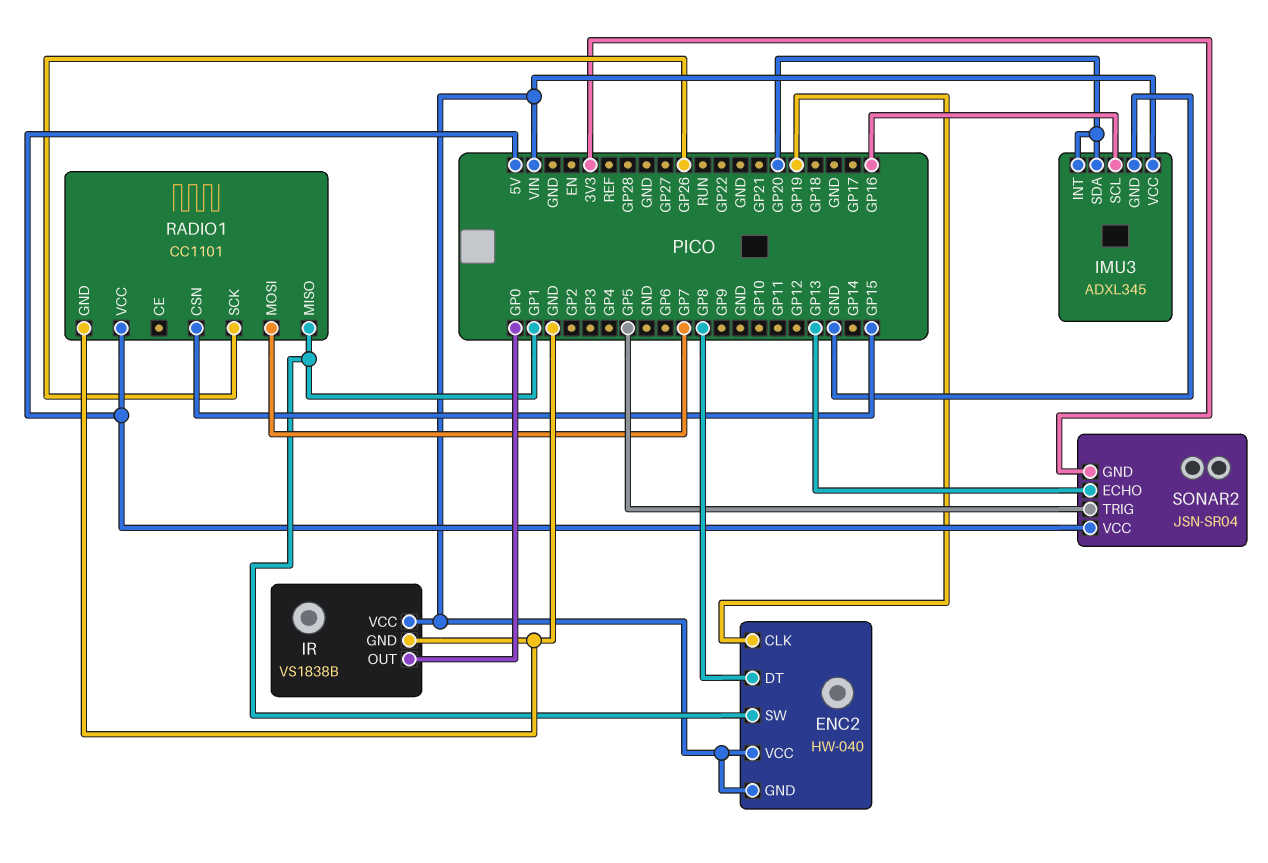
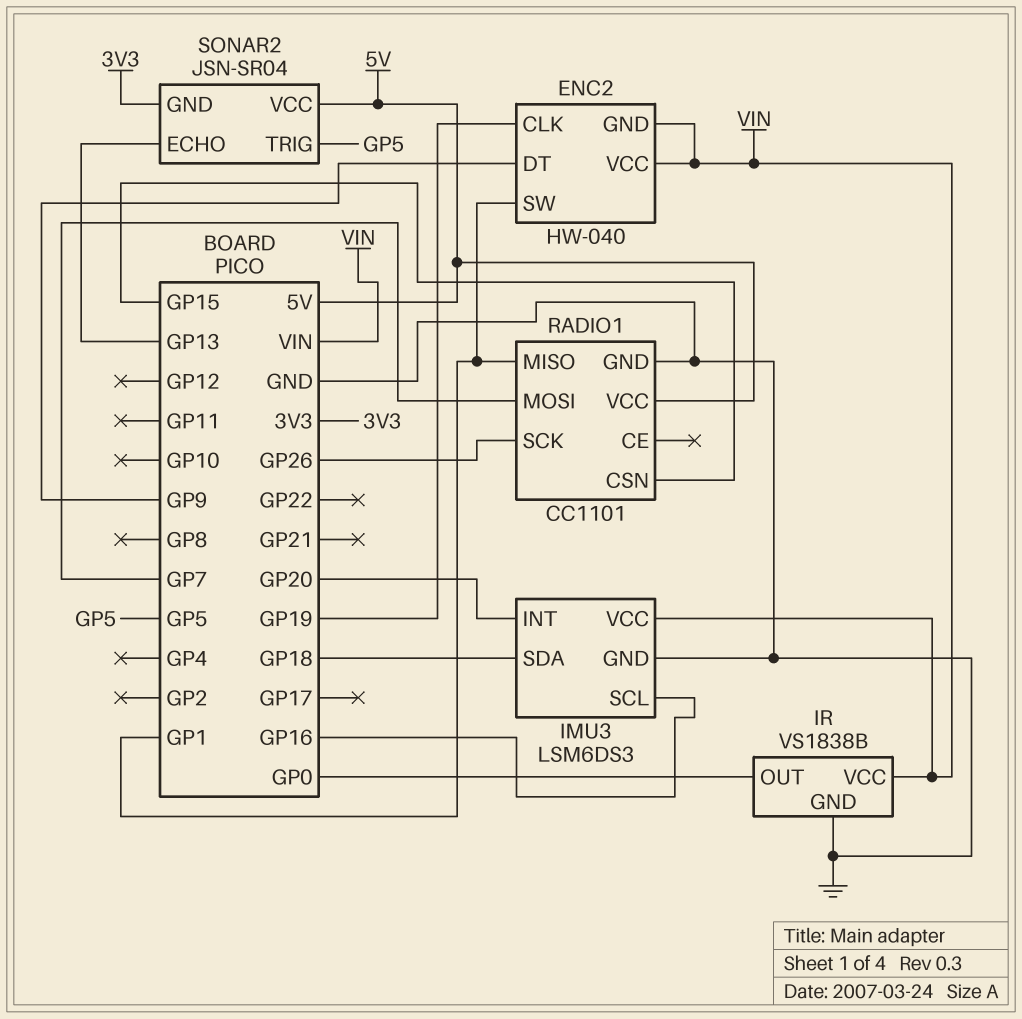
ENC2 pin DT: GP8 -> GP9
IMU3: ADXL345 -> LSM6DS3
IMU3 pin SDA: GP20 -> GP18

